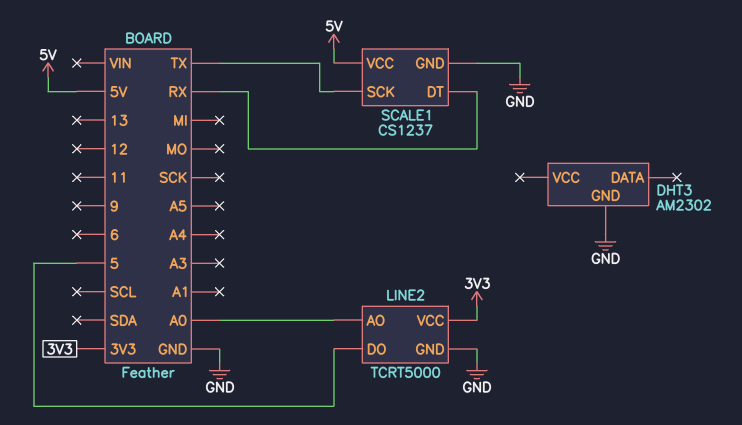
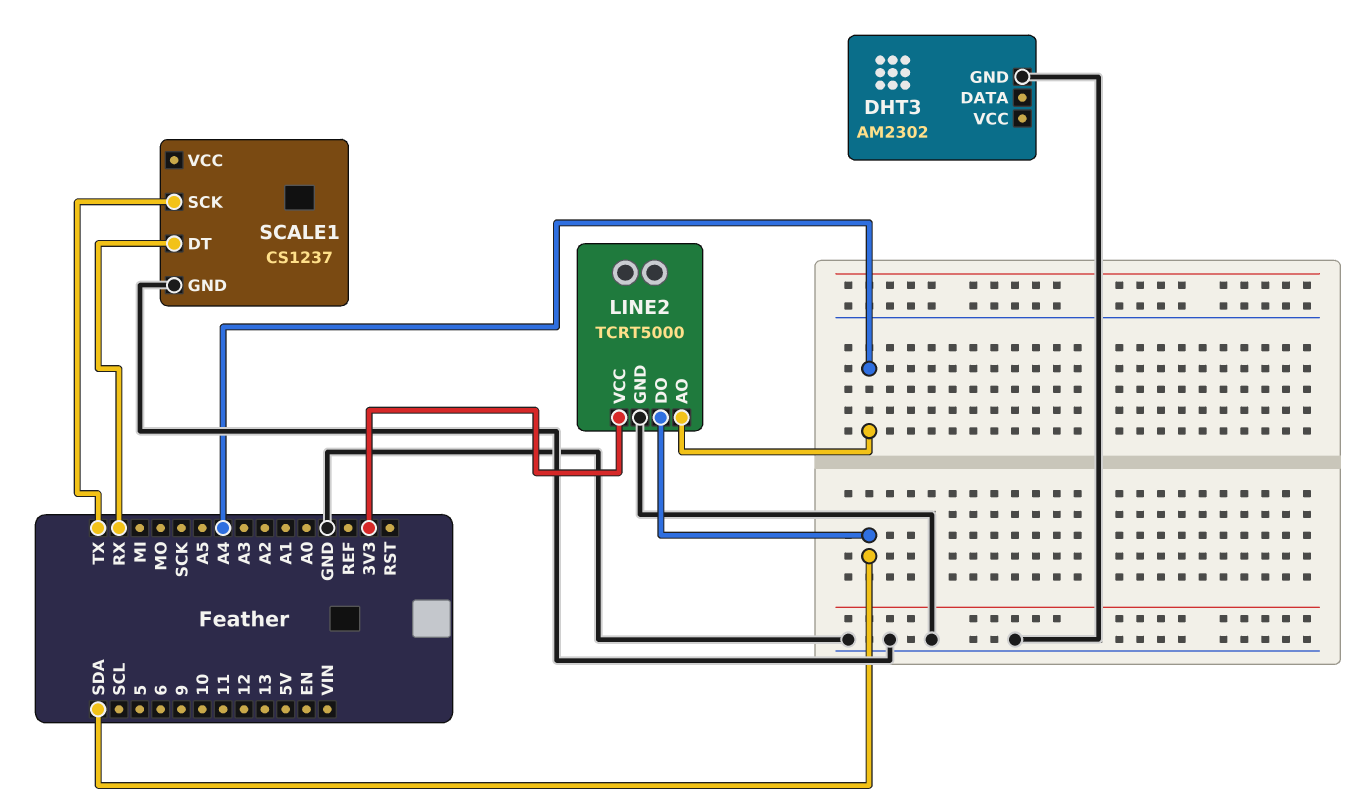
LINE2 pin AO: A0 -> A4
LINE2 pin DO: 5 -> SDA
SCALE1 pin VCC: 5V -> none

